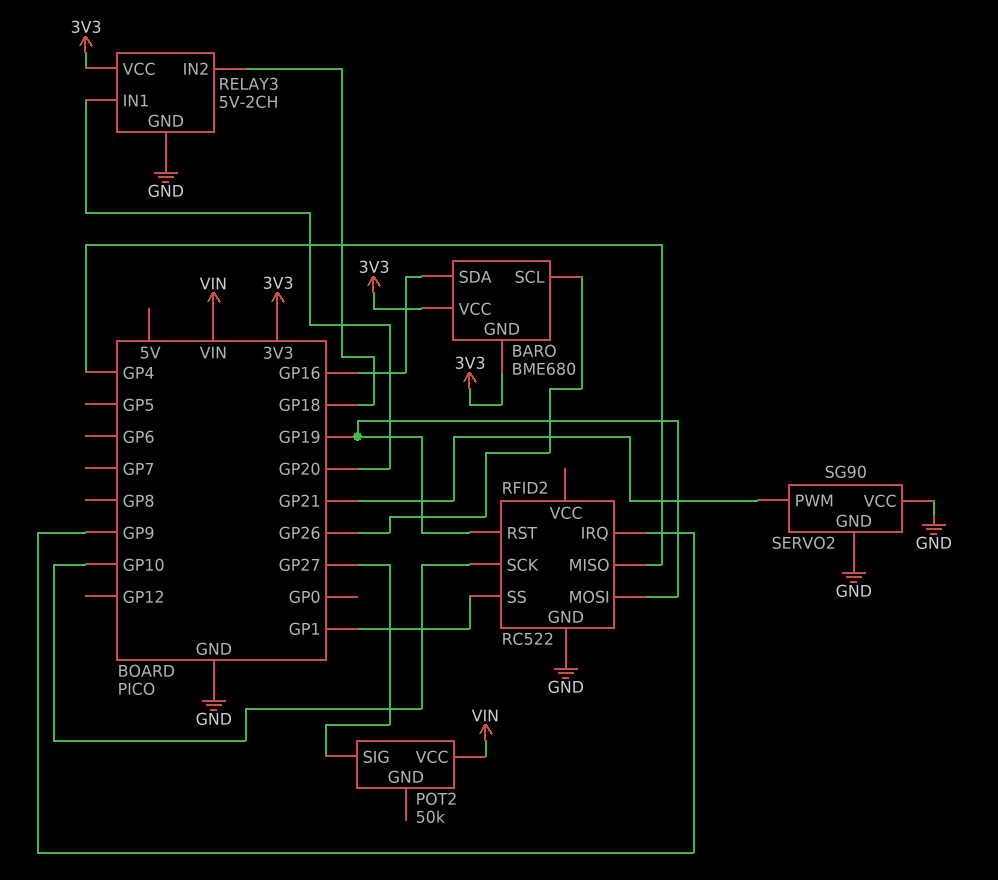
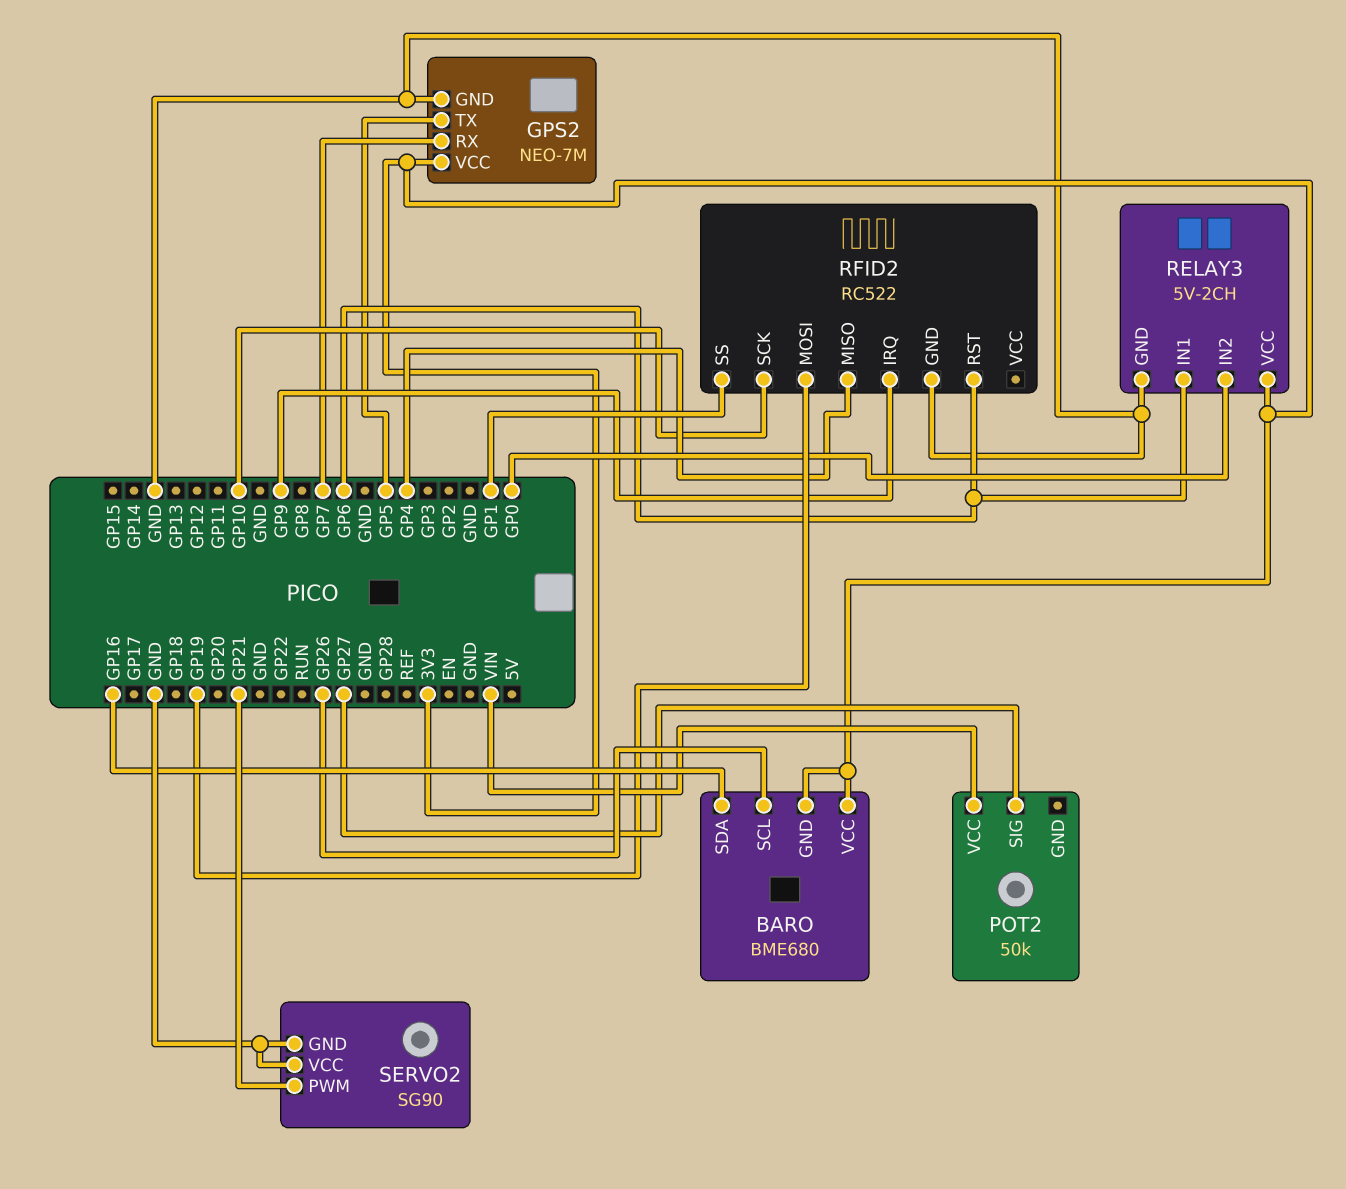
GPS2: none -> NEO-7M
GPS2 pin GND: none -> GND
GPS2 pin RX: none -> GP7
GPS2 pin TX: none -> GP5
GPS2 pin VCC: none -> 3V3
RELAY3 pin IN1: GP20 -> GP6
RELAY3 pin IN2: GP18 -> GP0
RFID2 pin RST: GP19 -> GP6

